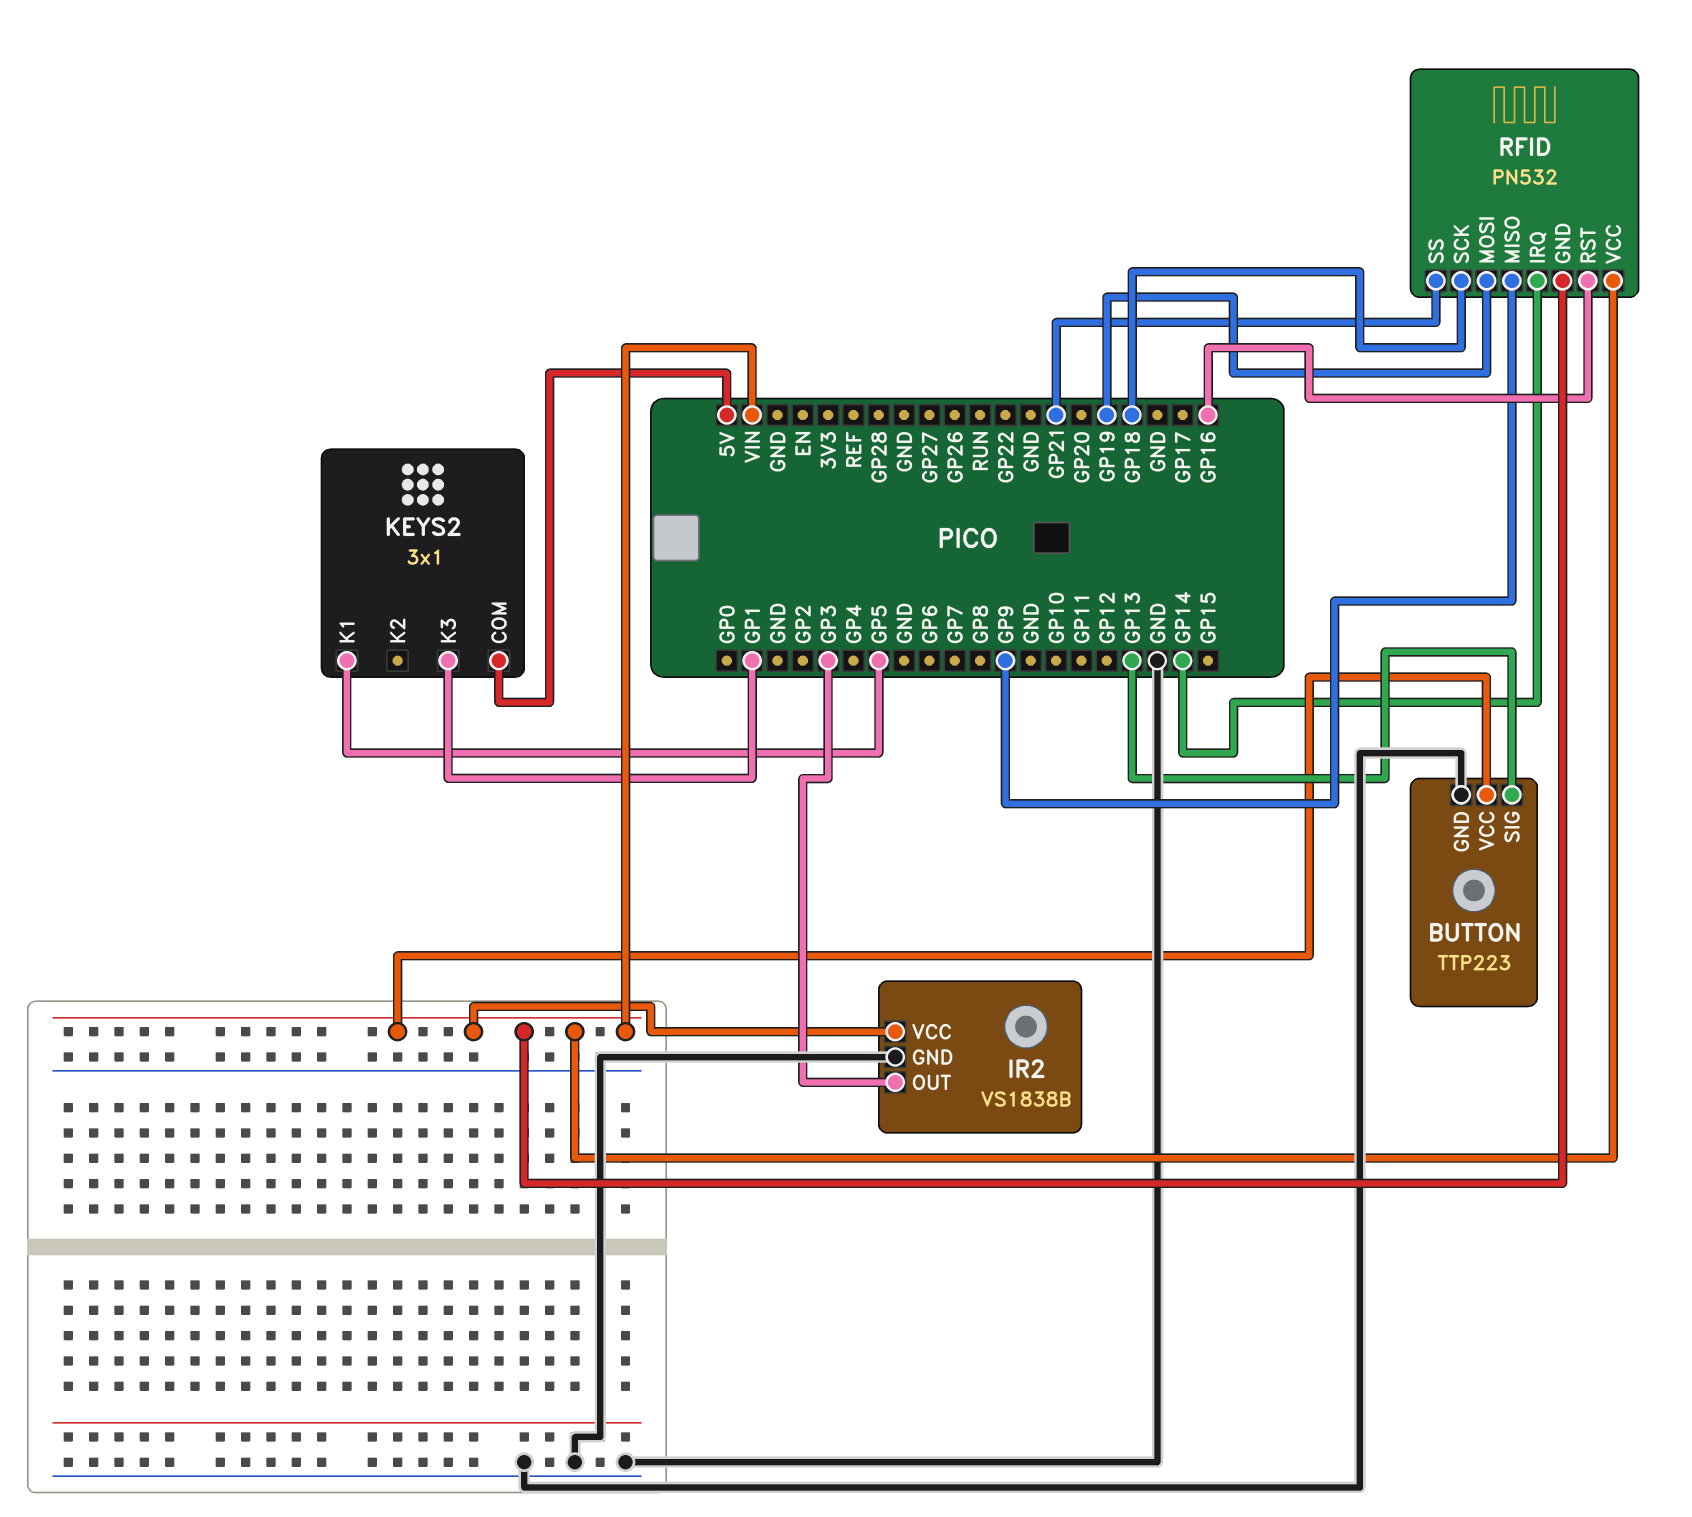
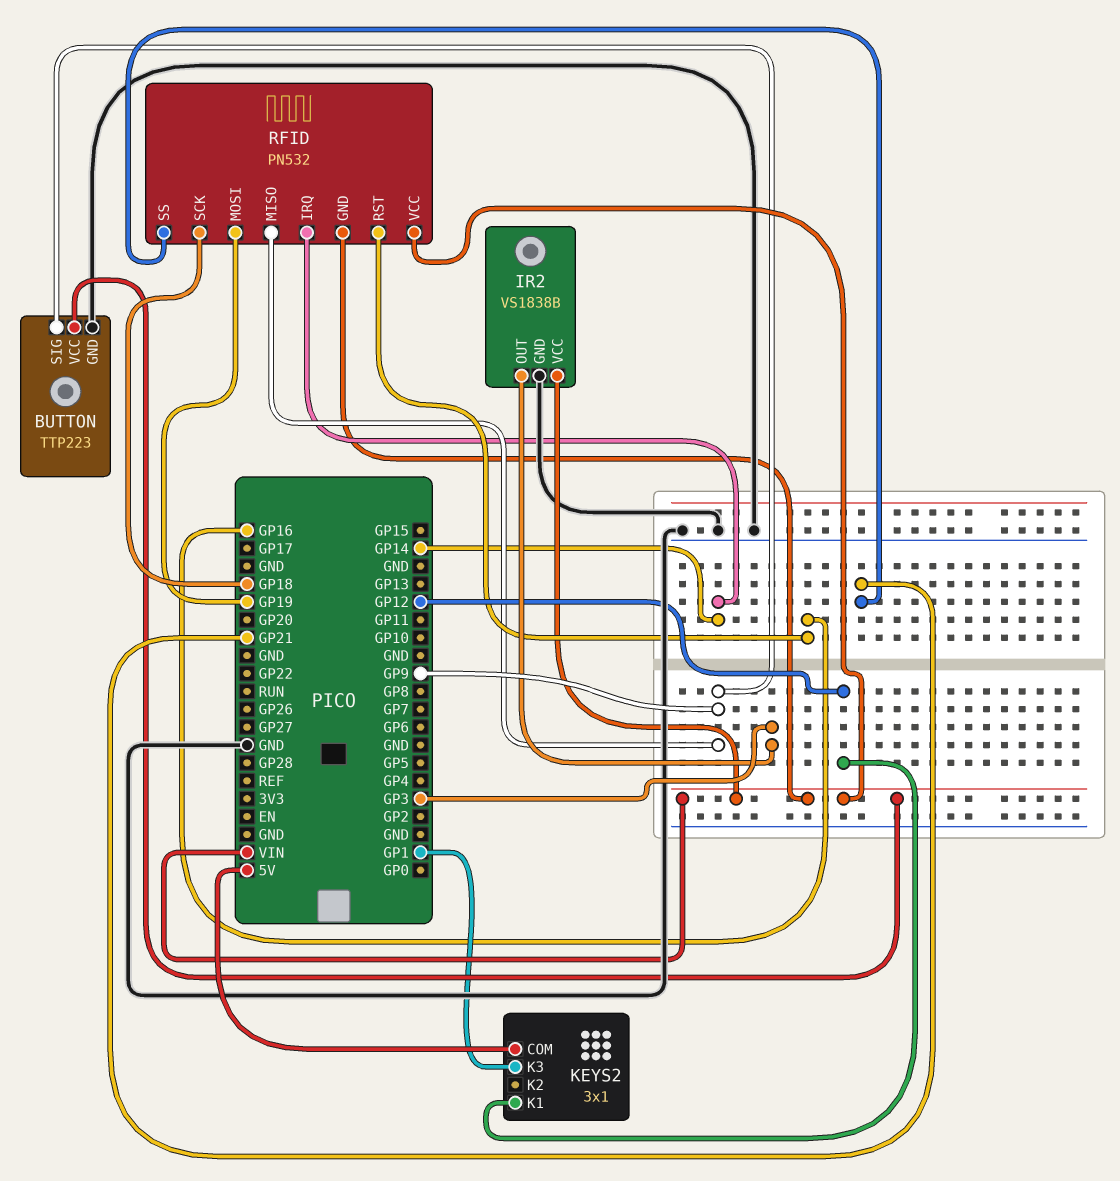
BUTTON pin SIG: GP13 -> GP9
KEYS2 pin K1: GP5 -> GP12

